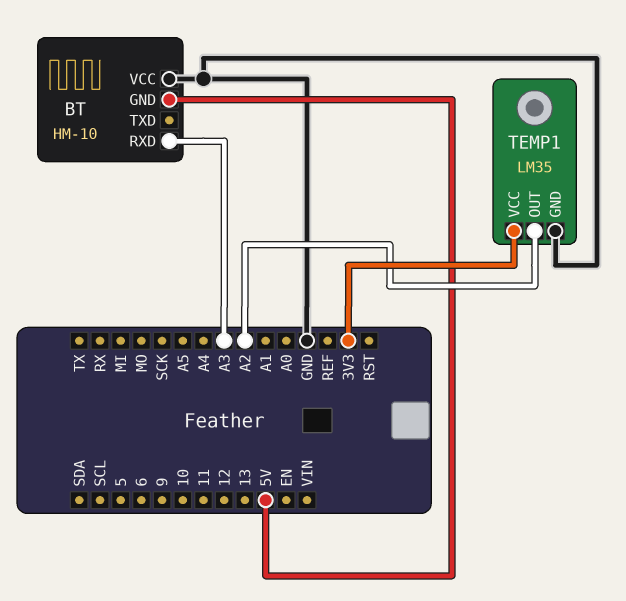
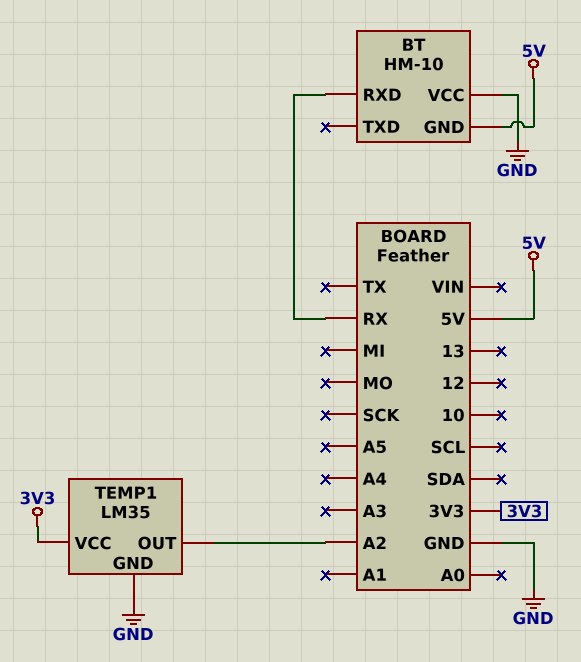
BT pin RXD: A3 -> RX

